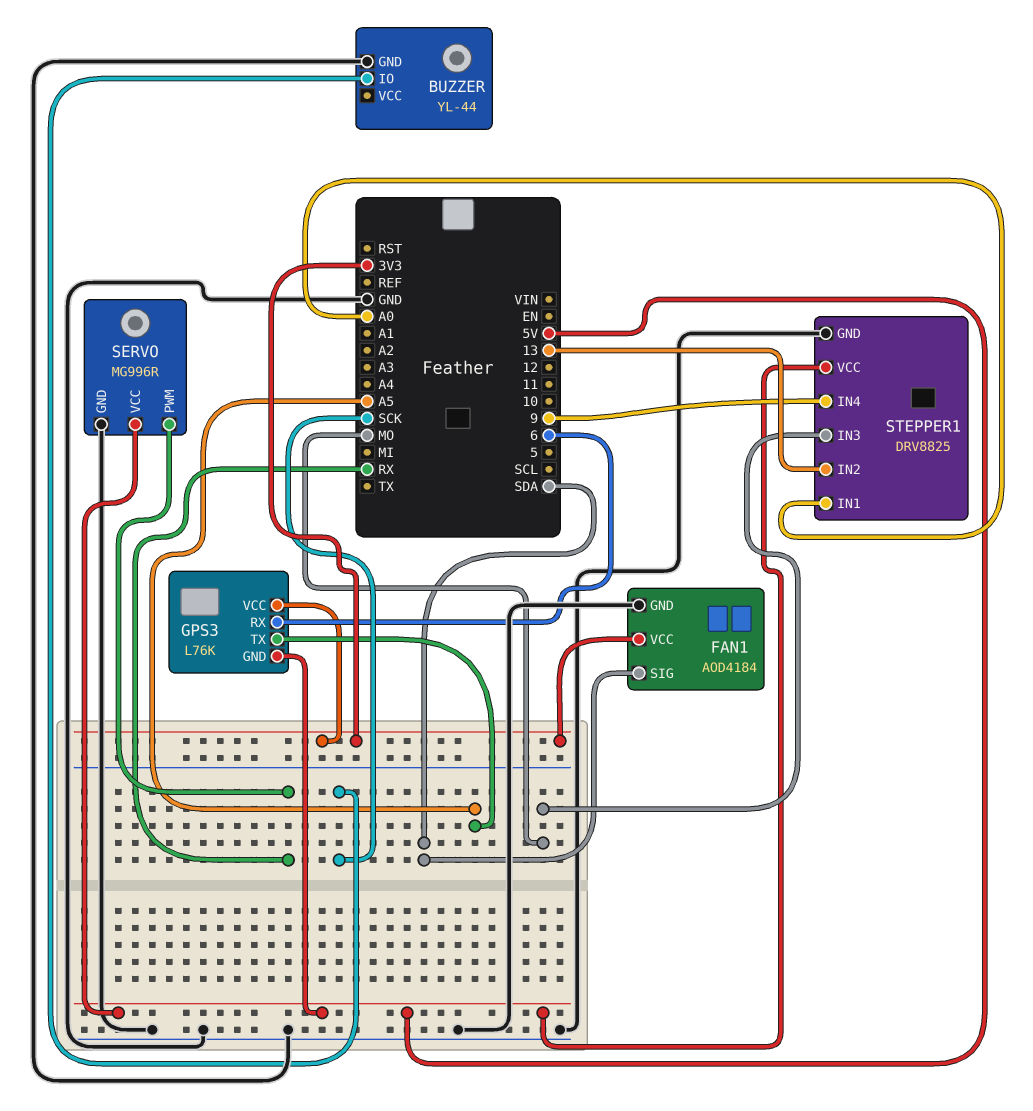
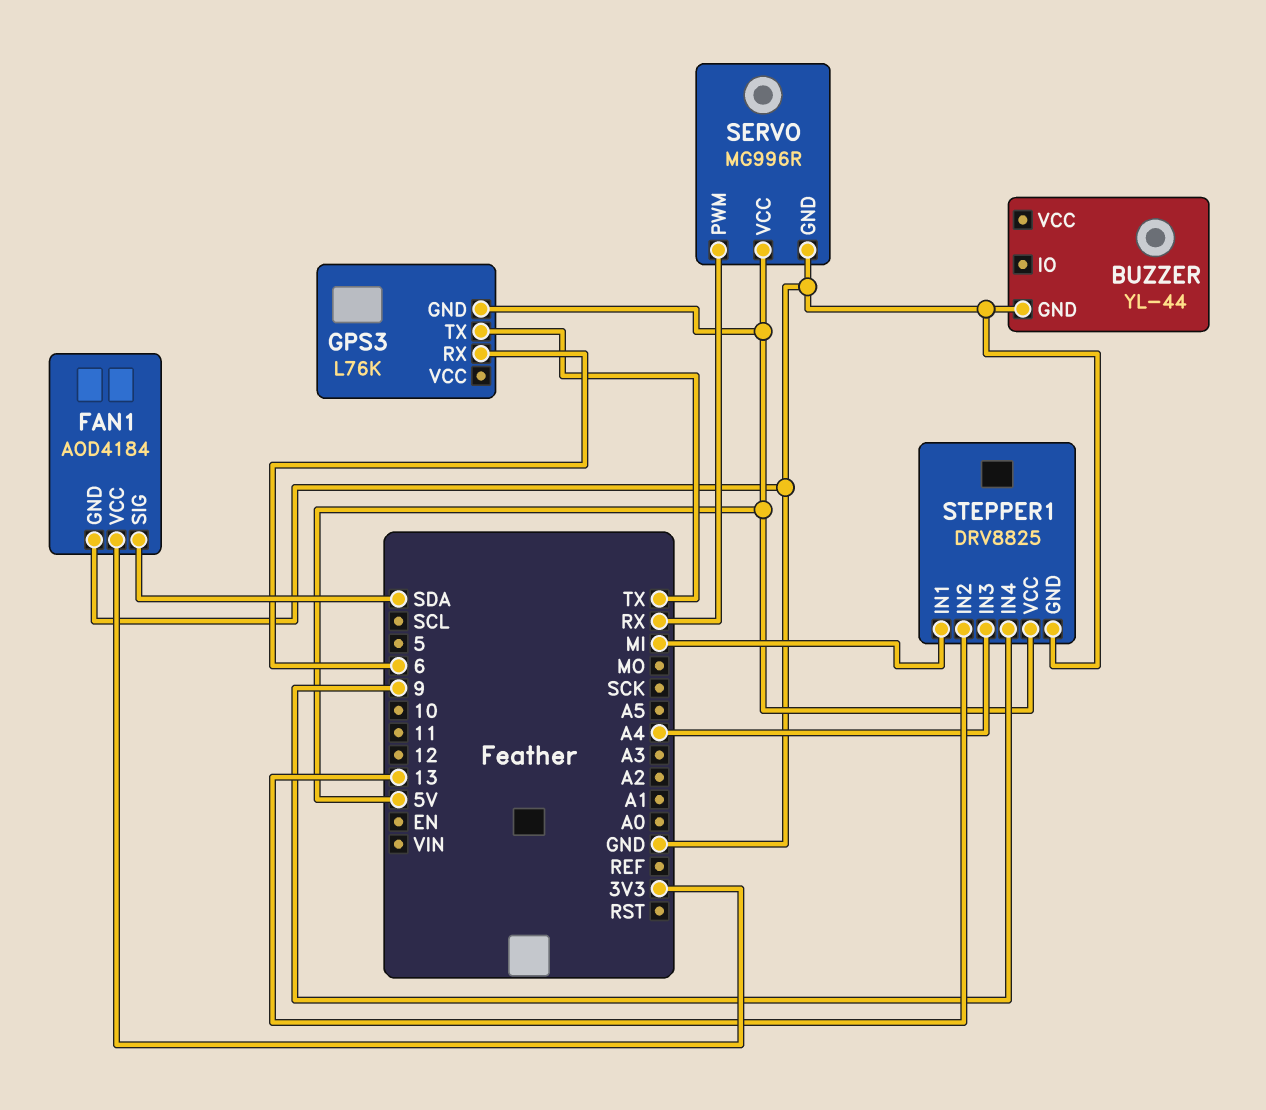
BUZZER pin IO: SCK -> none
GPS3 pin TX: A5 -> TX
GPS3 pin VCC: 3V3 -> none
STEPPER1 pin IN1: A0 -> MI
STEPPER1 pin IN3: MO -> A4

